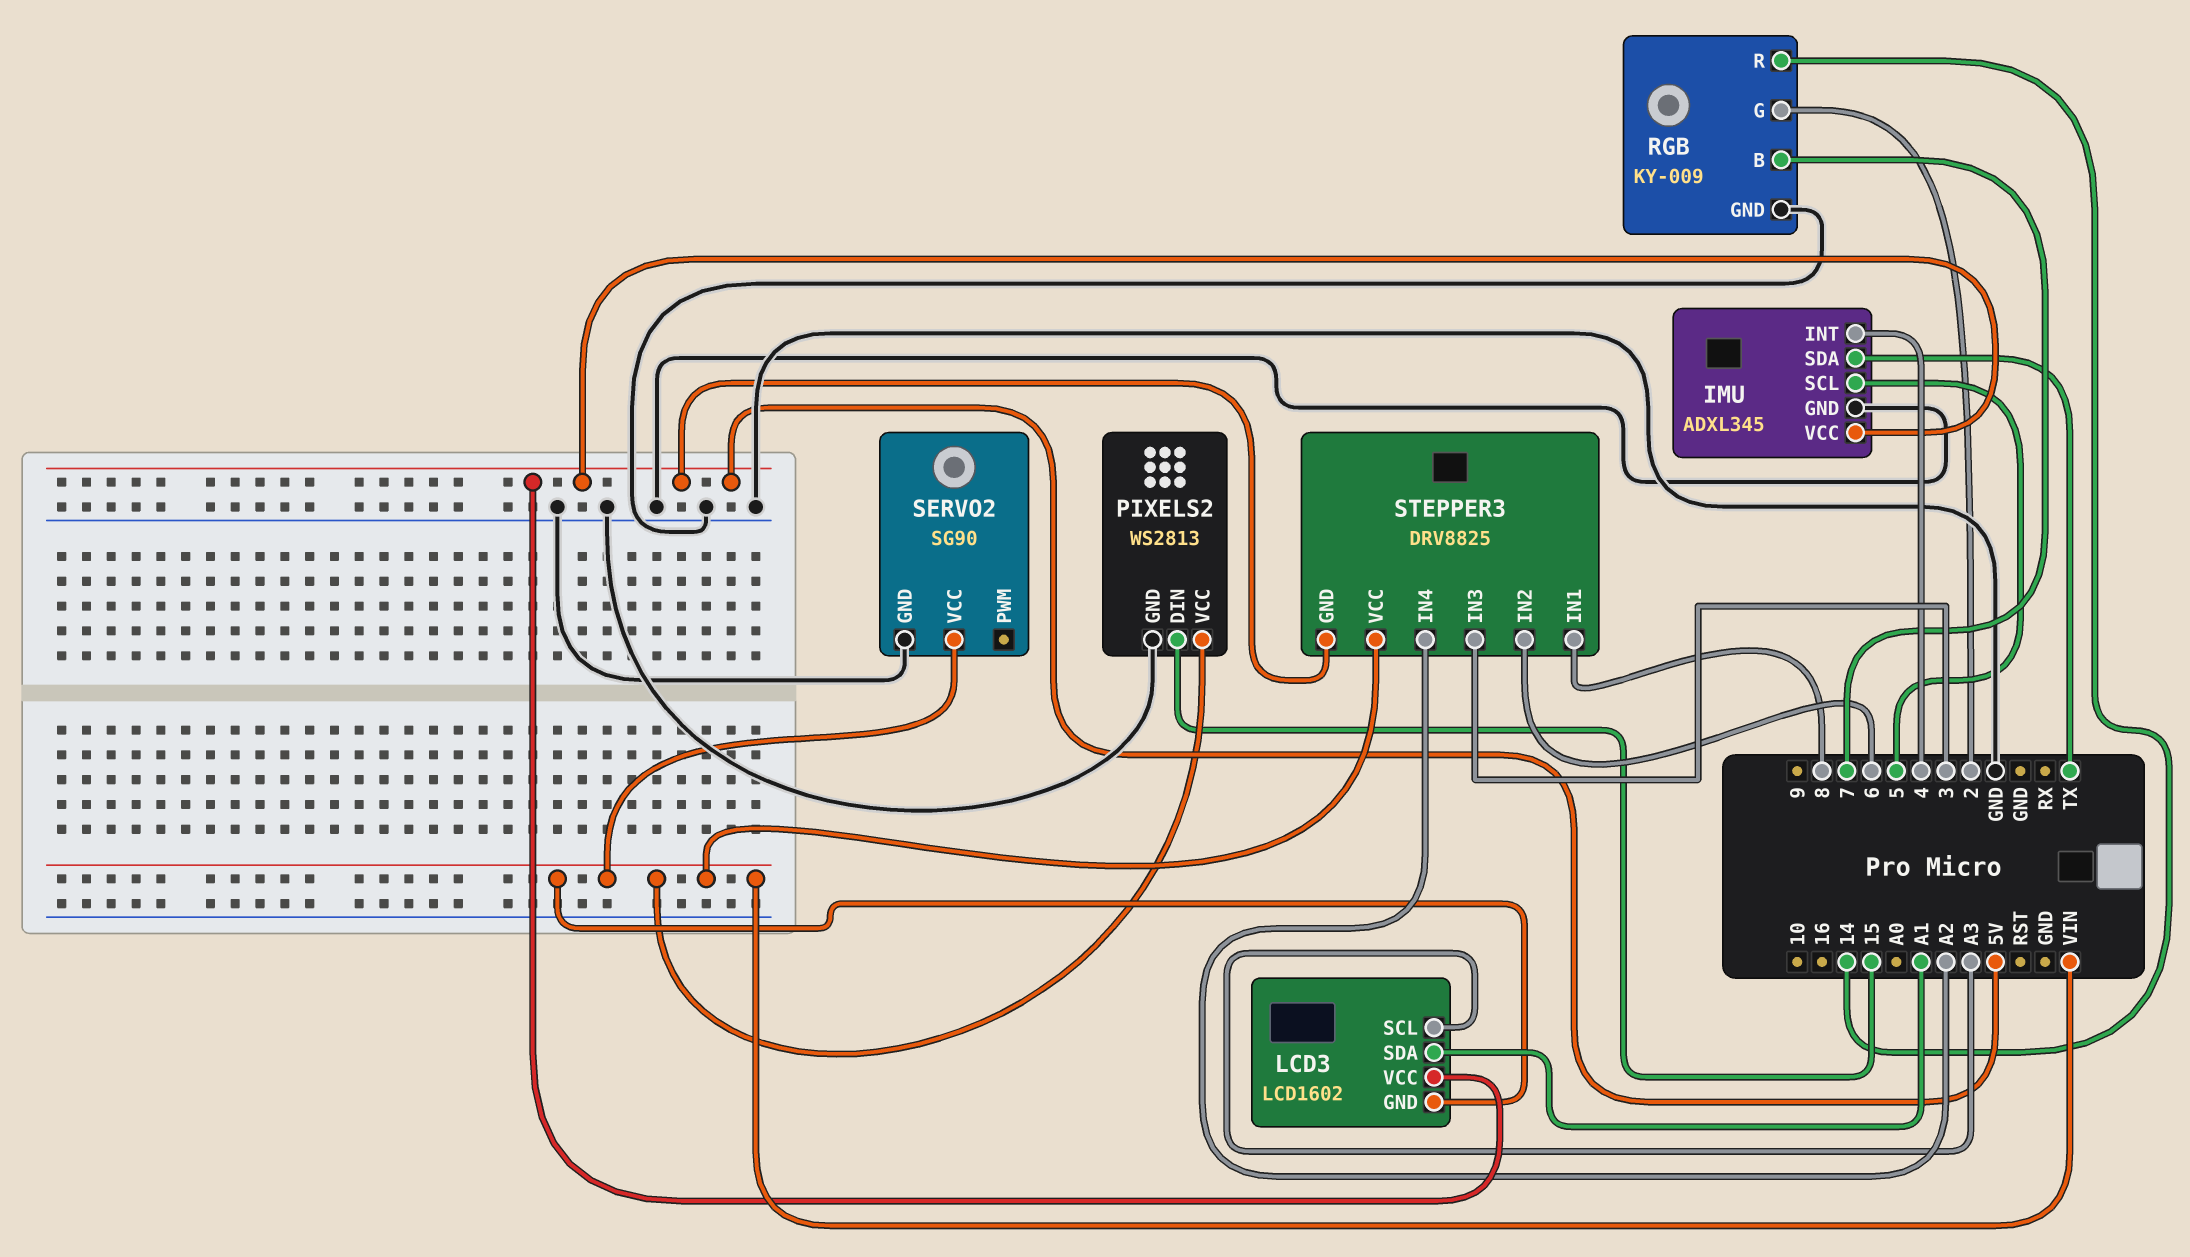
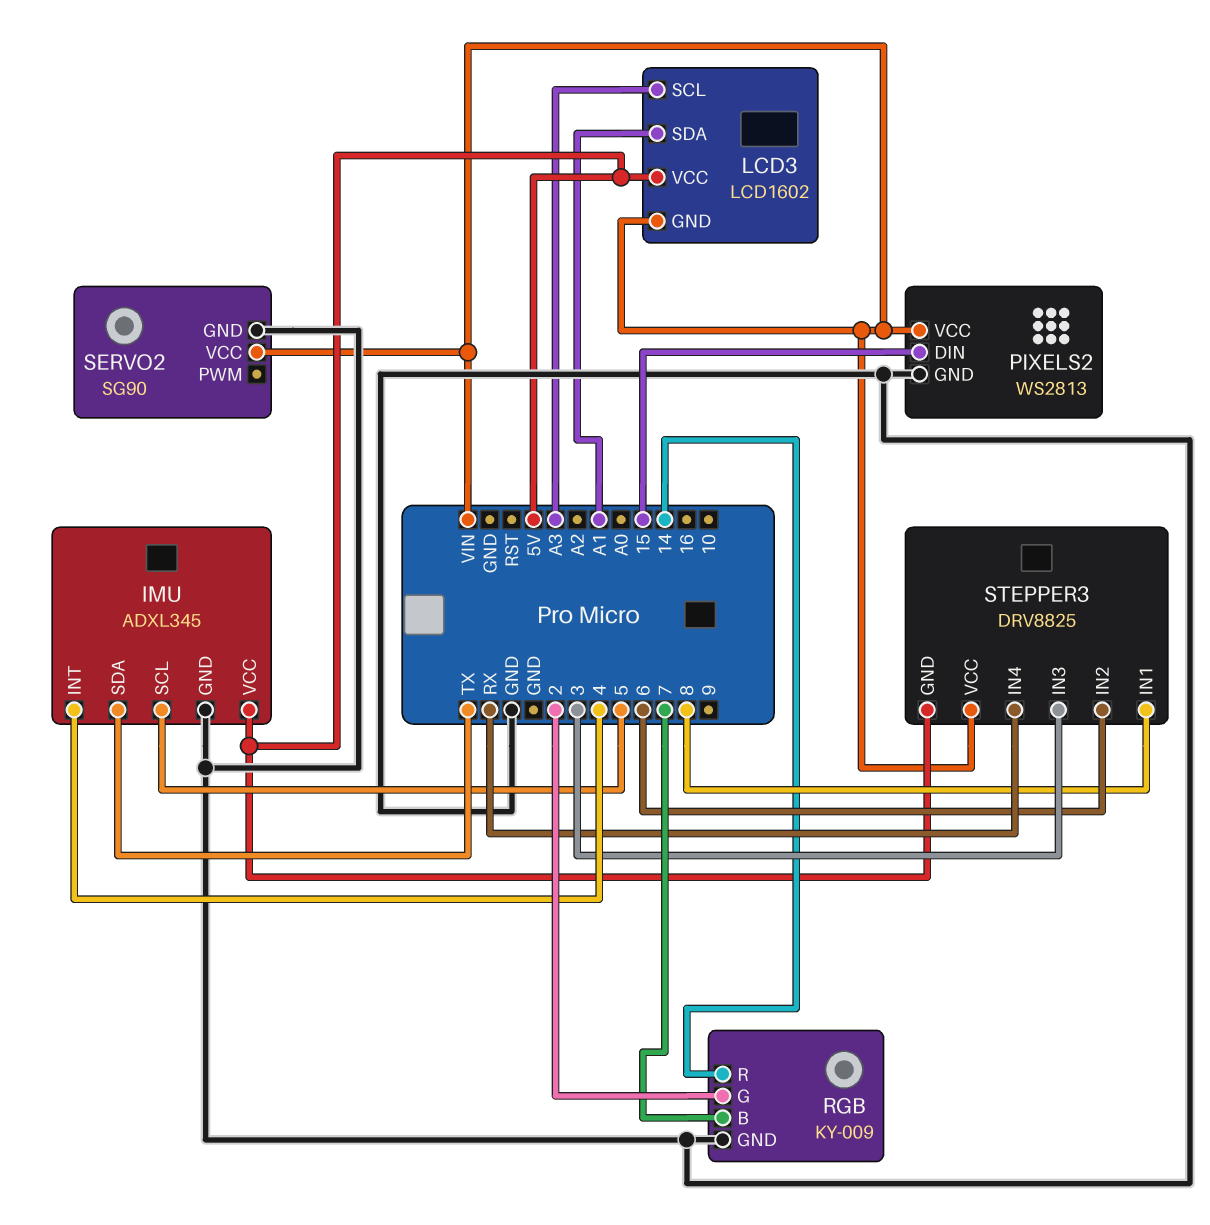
STEPPER3 pin IN4: A2 -> RX

